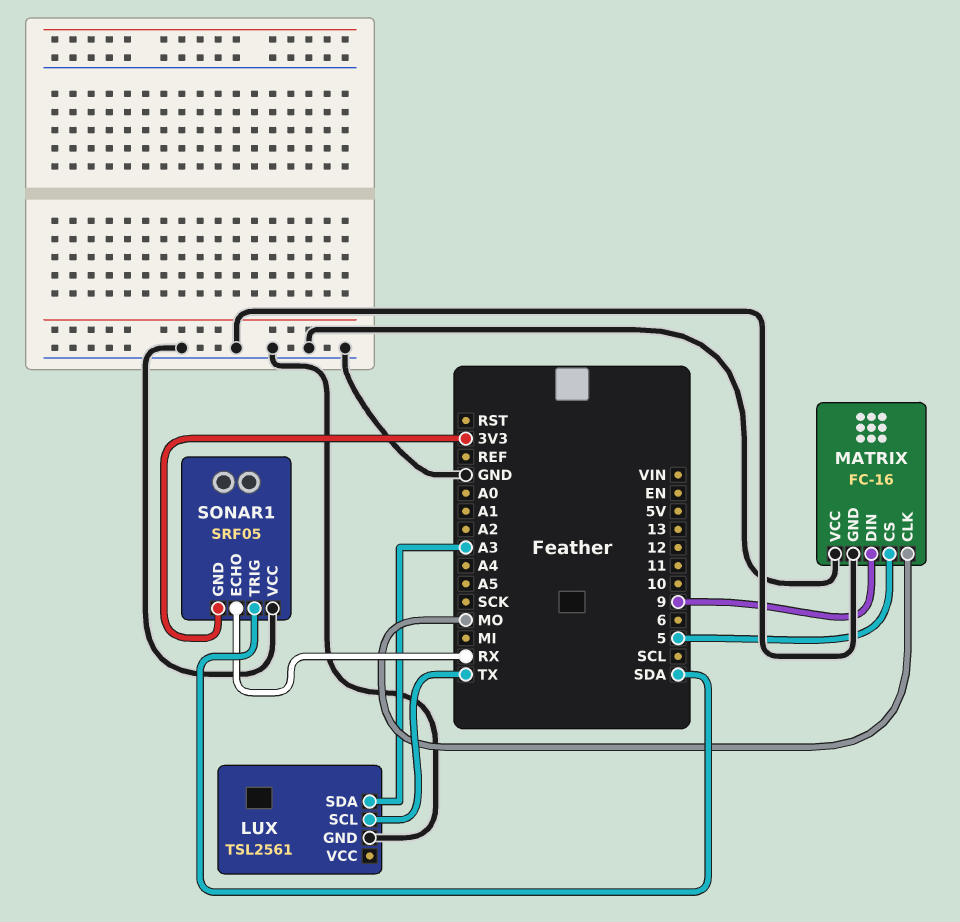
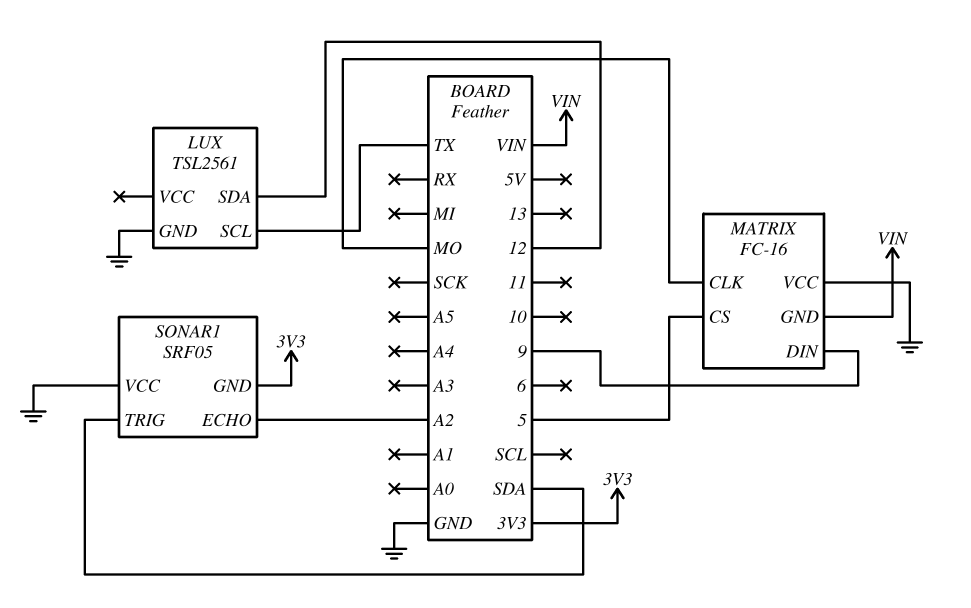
LUX pin SDA: A3 -> 12
MATRIX pin GND: GND -> VIN
SONAR1 pin ECHO: RX -> A2

